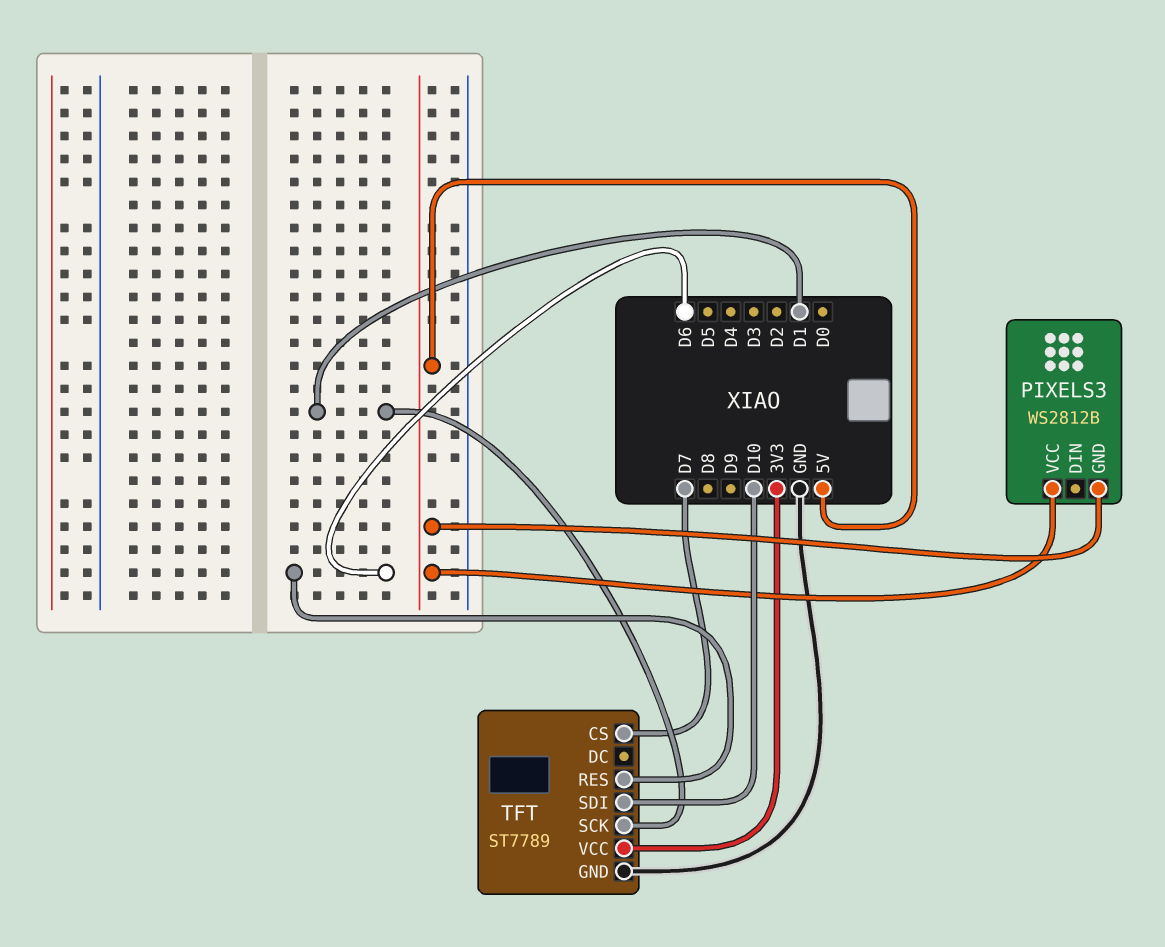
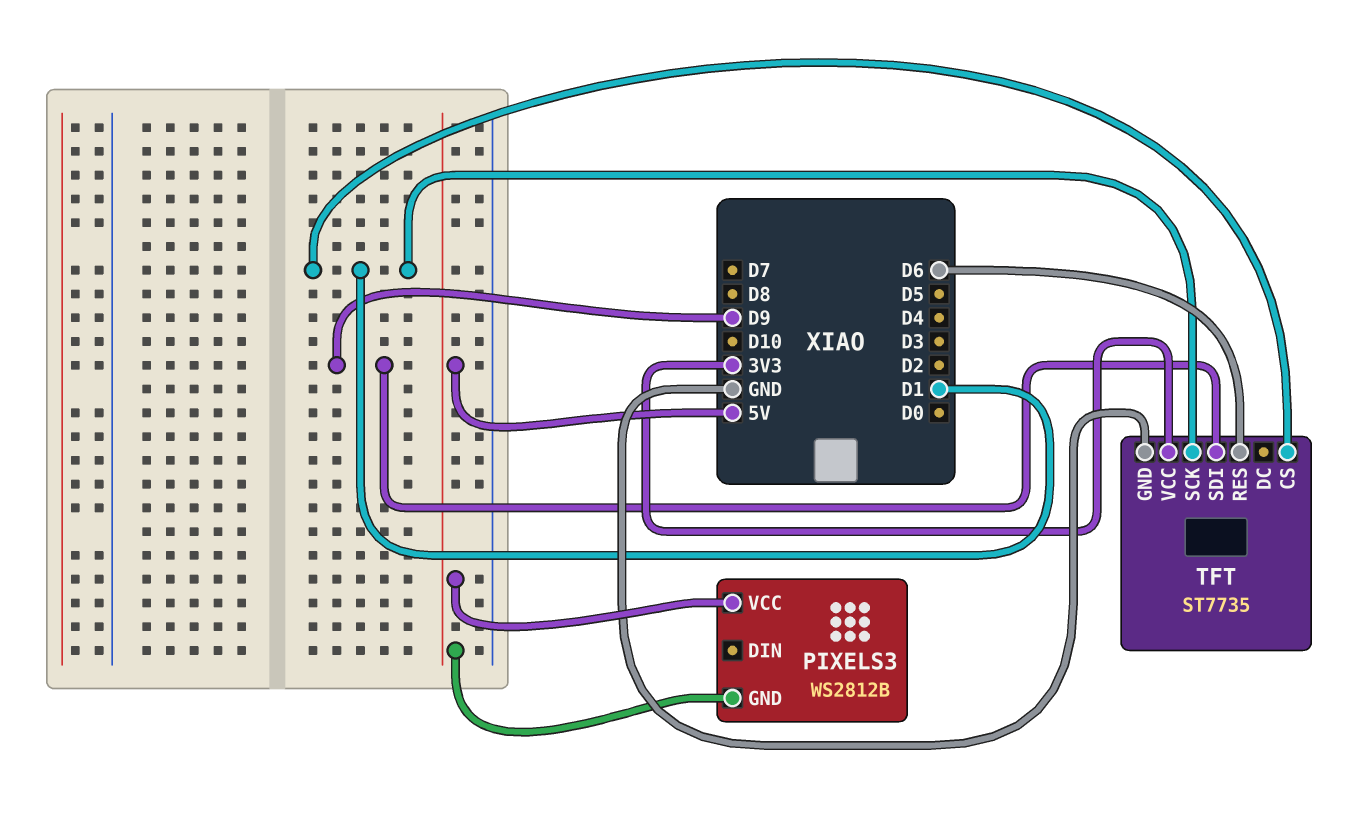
TFT: ST7789 -> ST7735
TFT pin CS: D7 -> D1
TFT pin SDI: D10 -> D9

